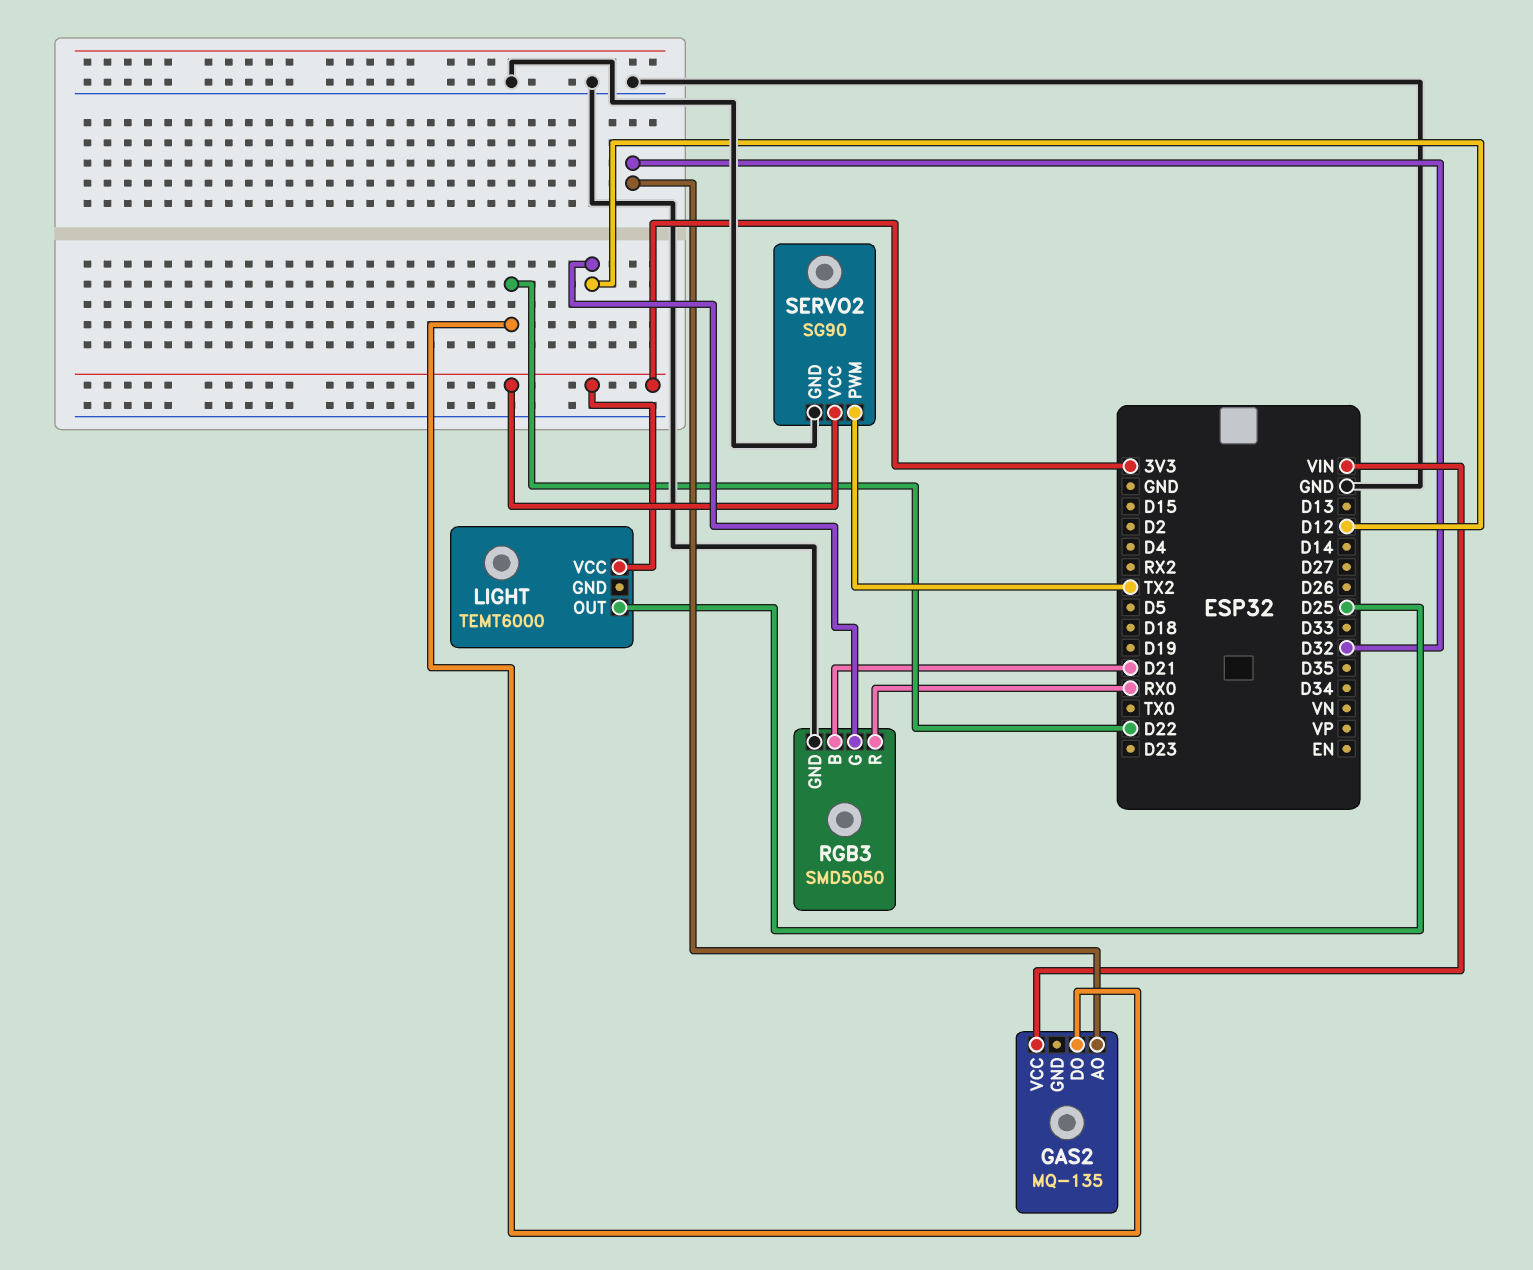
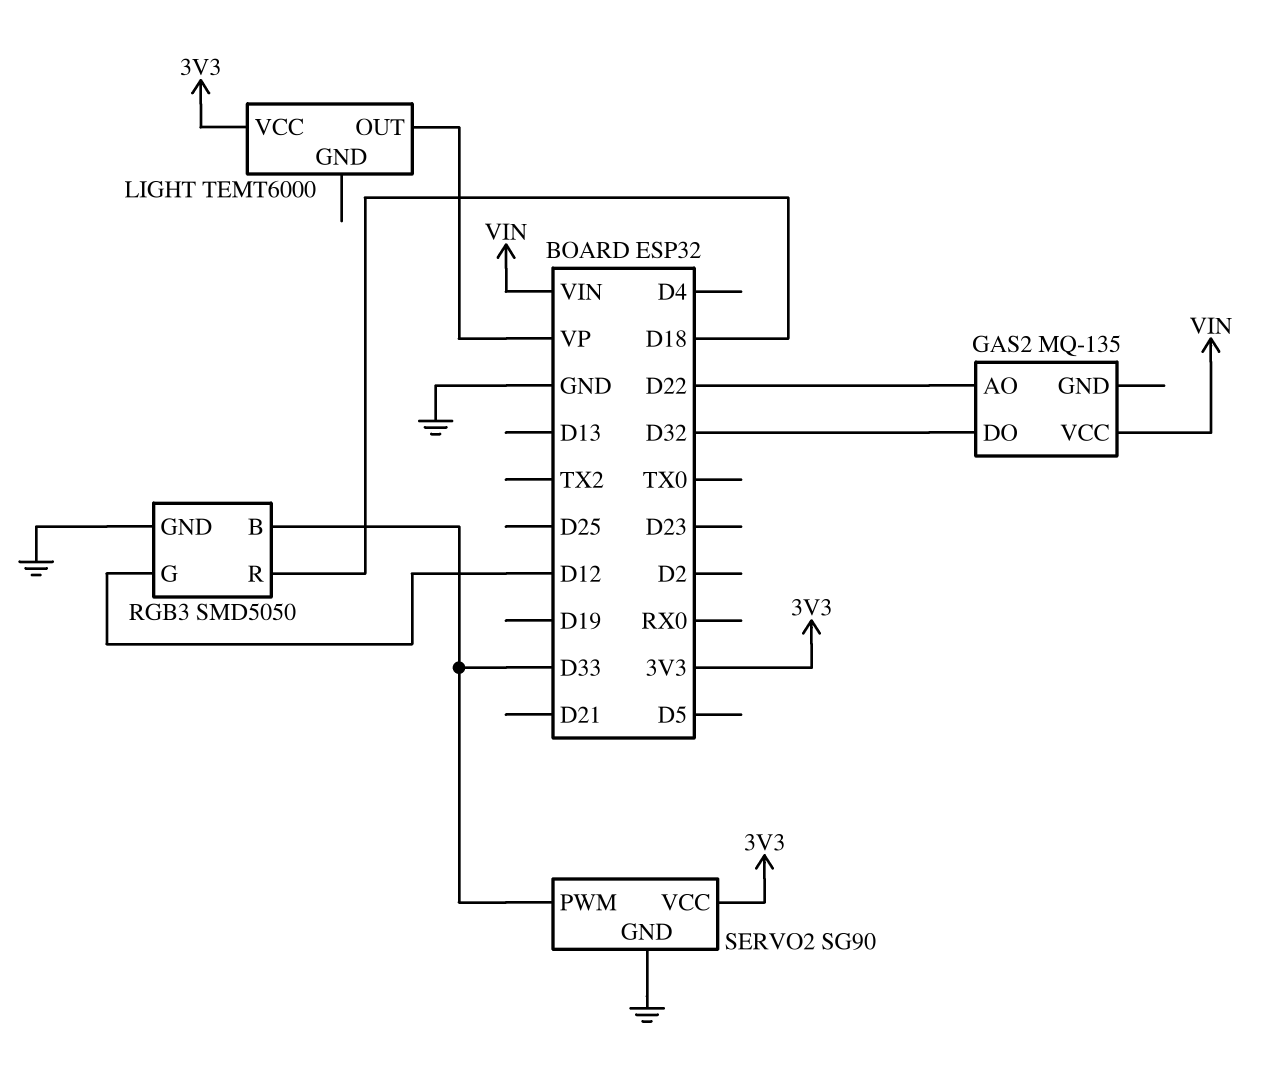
GAS2 pin AO: D32 -> D22
GAS2 pin DO: D22 -> D32
LIGHT pin OUT: D25 -> VP
RGB3 pin B: D21 -> D33
RGB3 pin R: RX0 -> D18
SERVO2 pin PWM: TX2 -> D33

